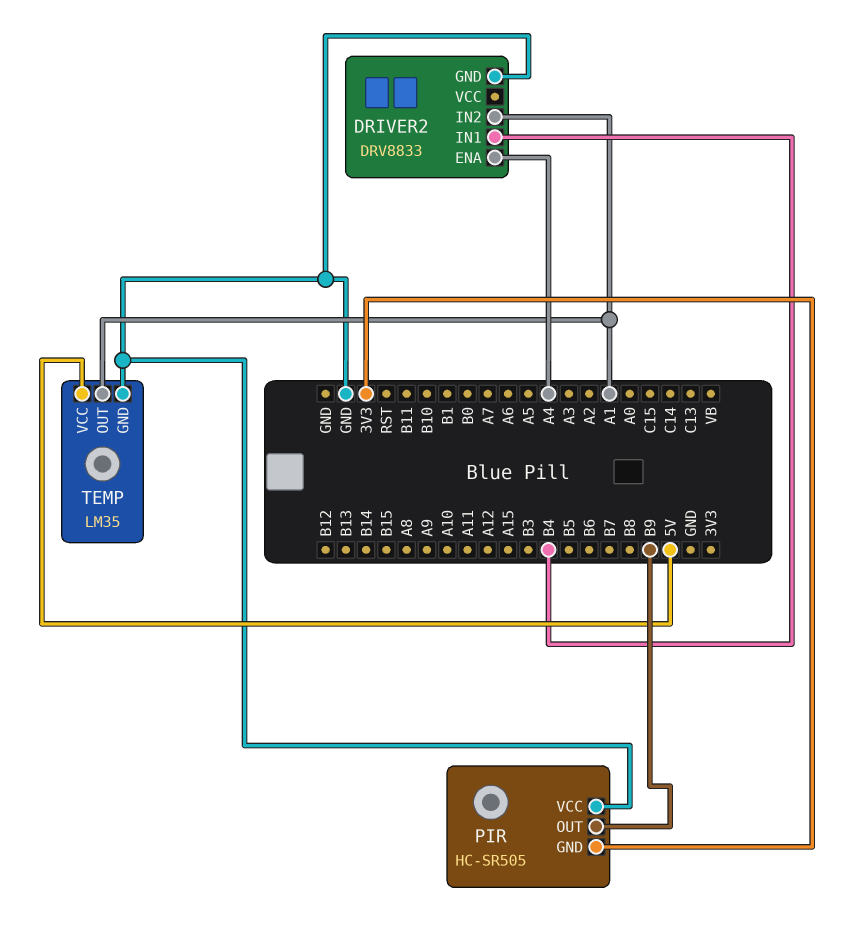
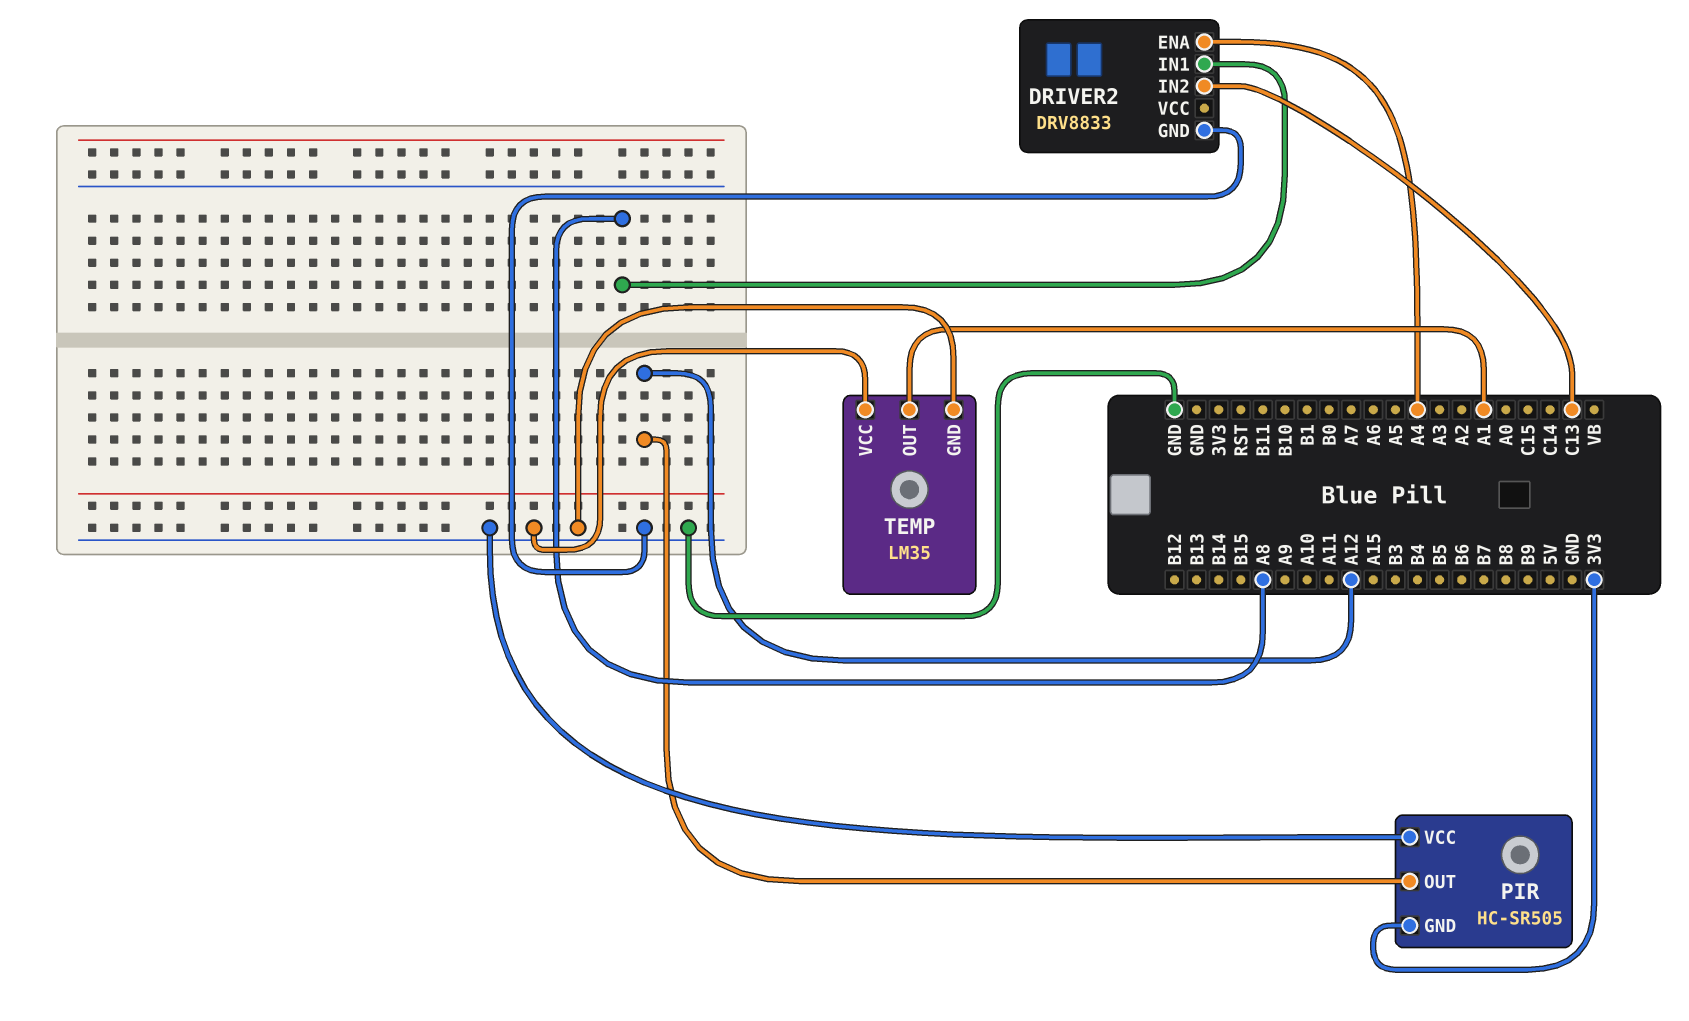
DRIVER2 pin IN1: B4 -> A8
DRIVER2 pin IN2: A1 -> C13
PIR pin OUT: B9 -> A12
TEMP pin VCC: 5V -> GND

